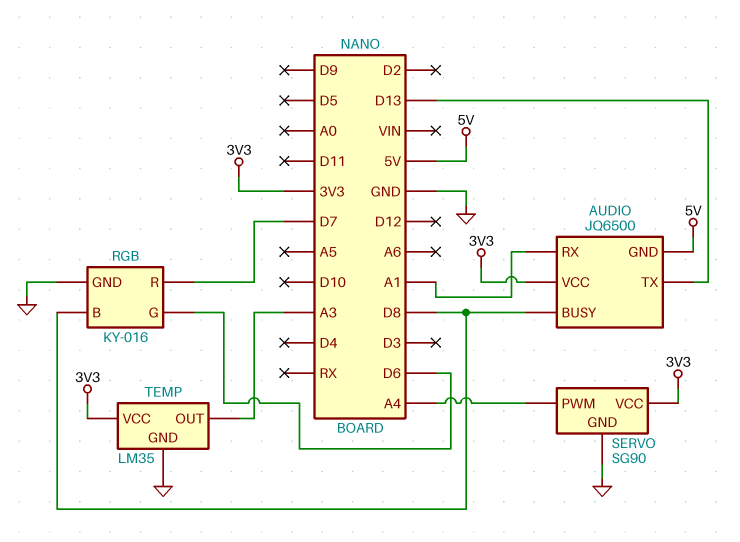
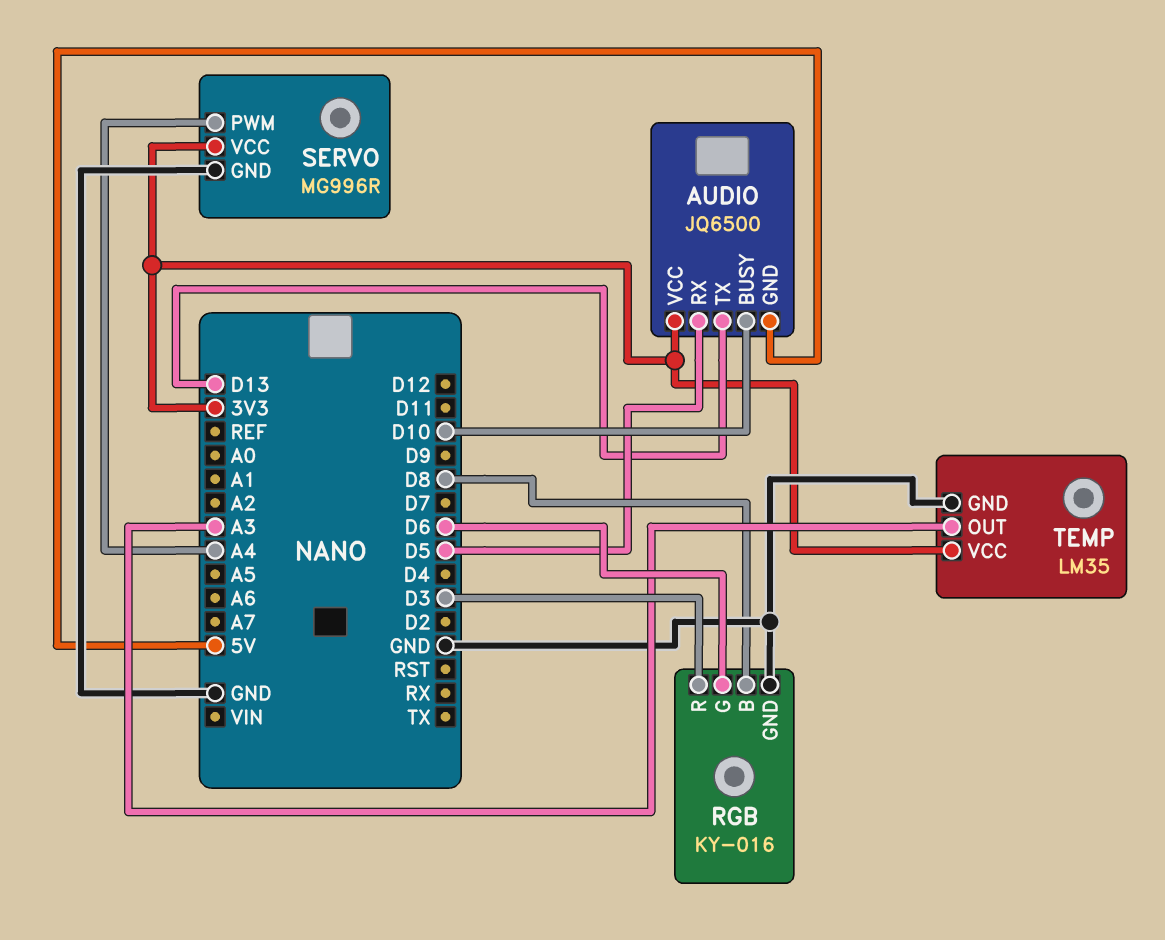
AUDIO pin BUSY: D8 -> D10
AUDIO pin RX: A1 -> D5
RGB pin R: D7 -> D3
SERVO: SG90 -> MG996R

